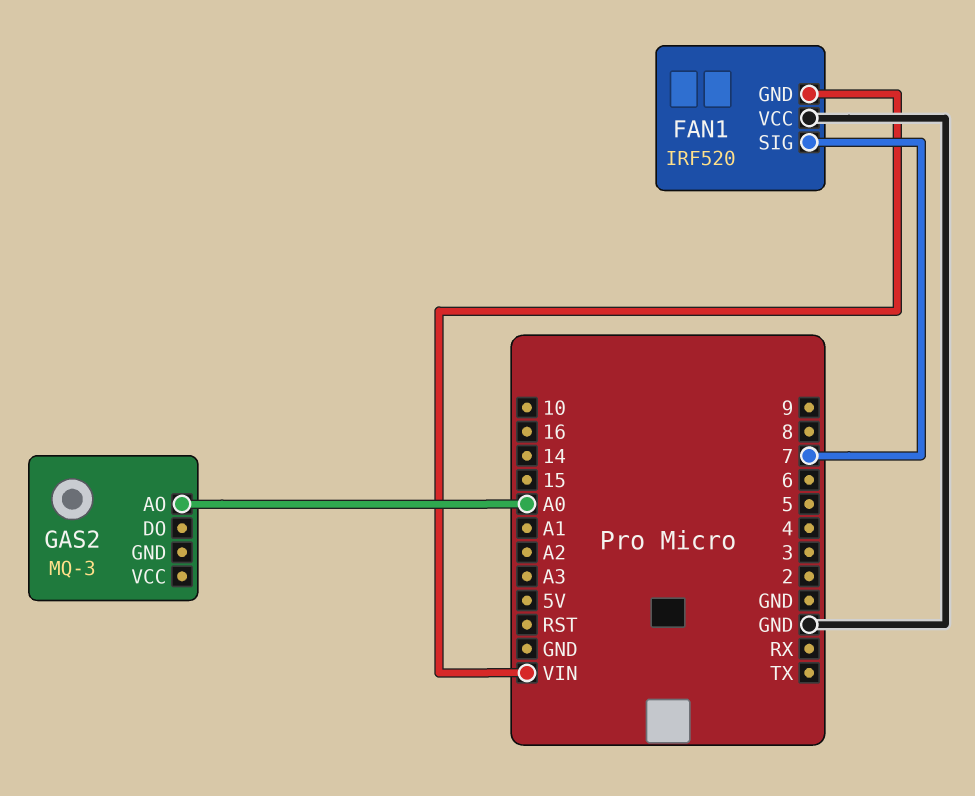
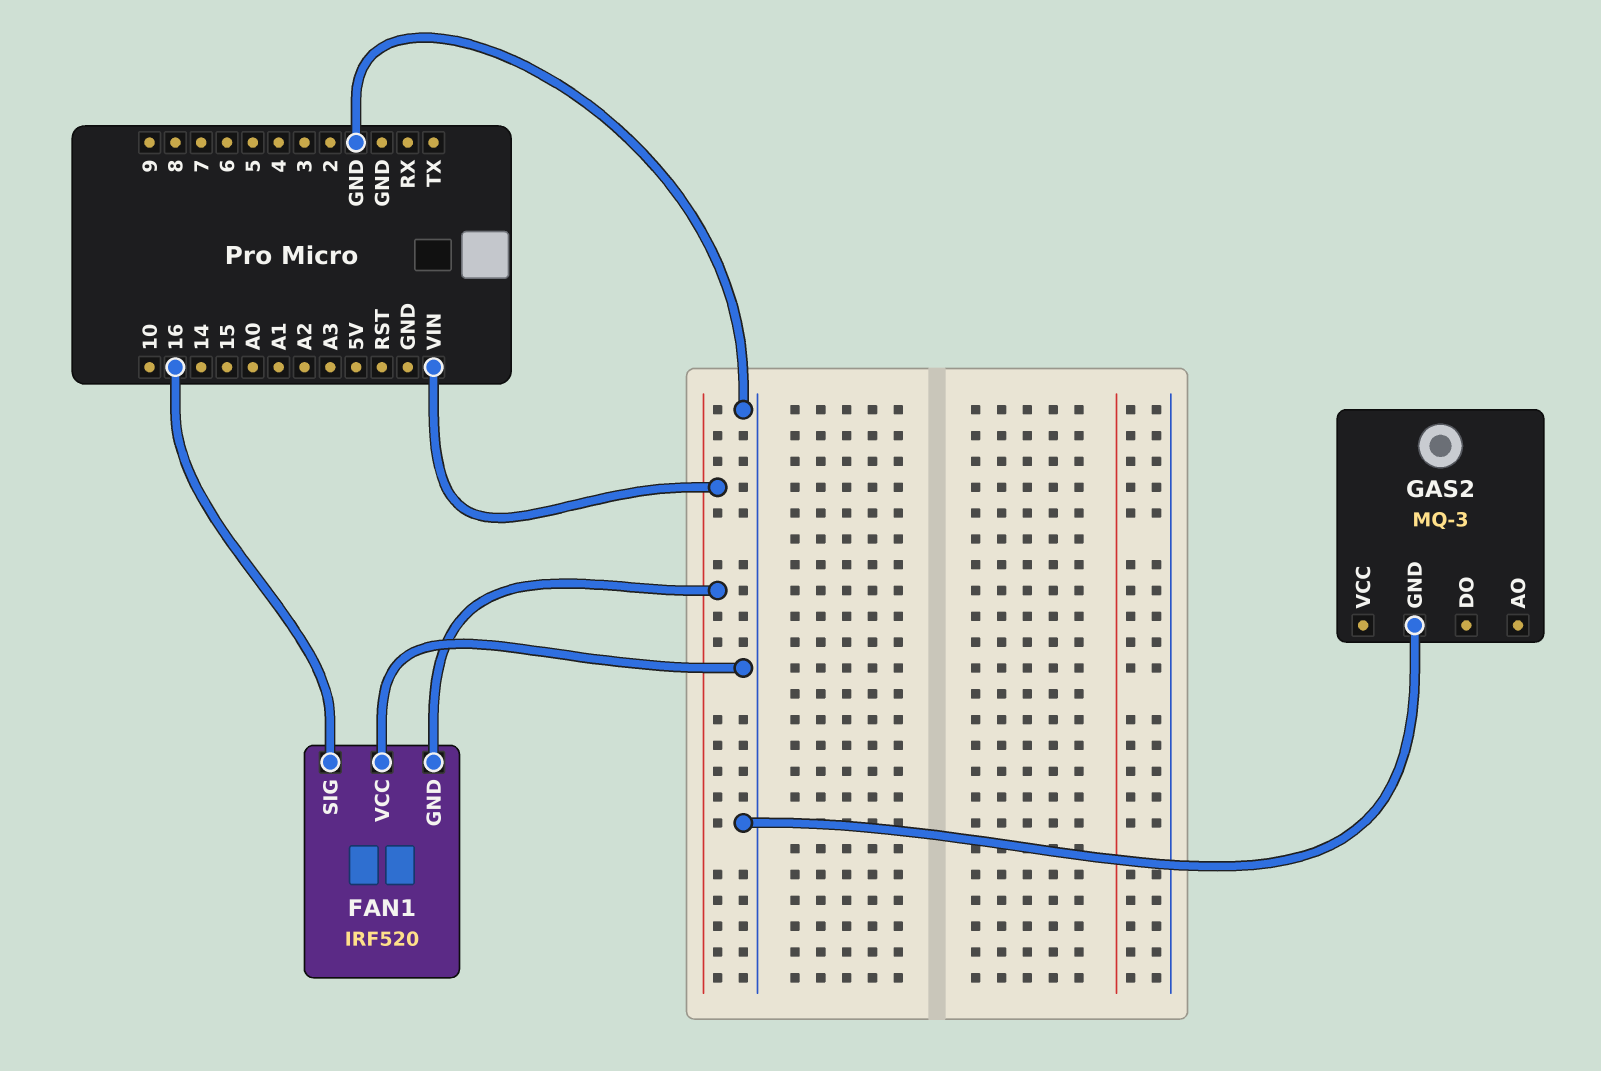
FAN1 pin SIG: 7 -> 16
GAS2 pin AO: A0 -> none
GAS2 pin GND: none -> GND

